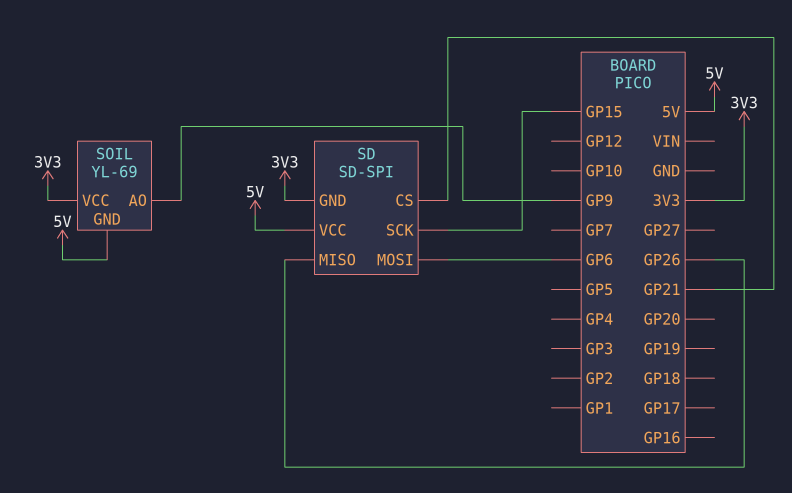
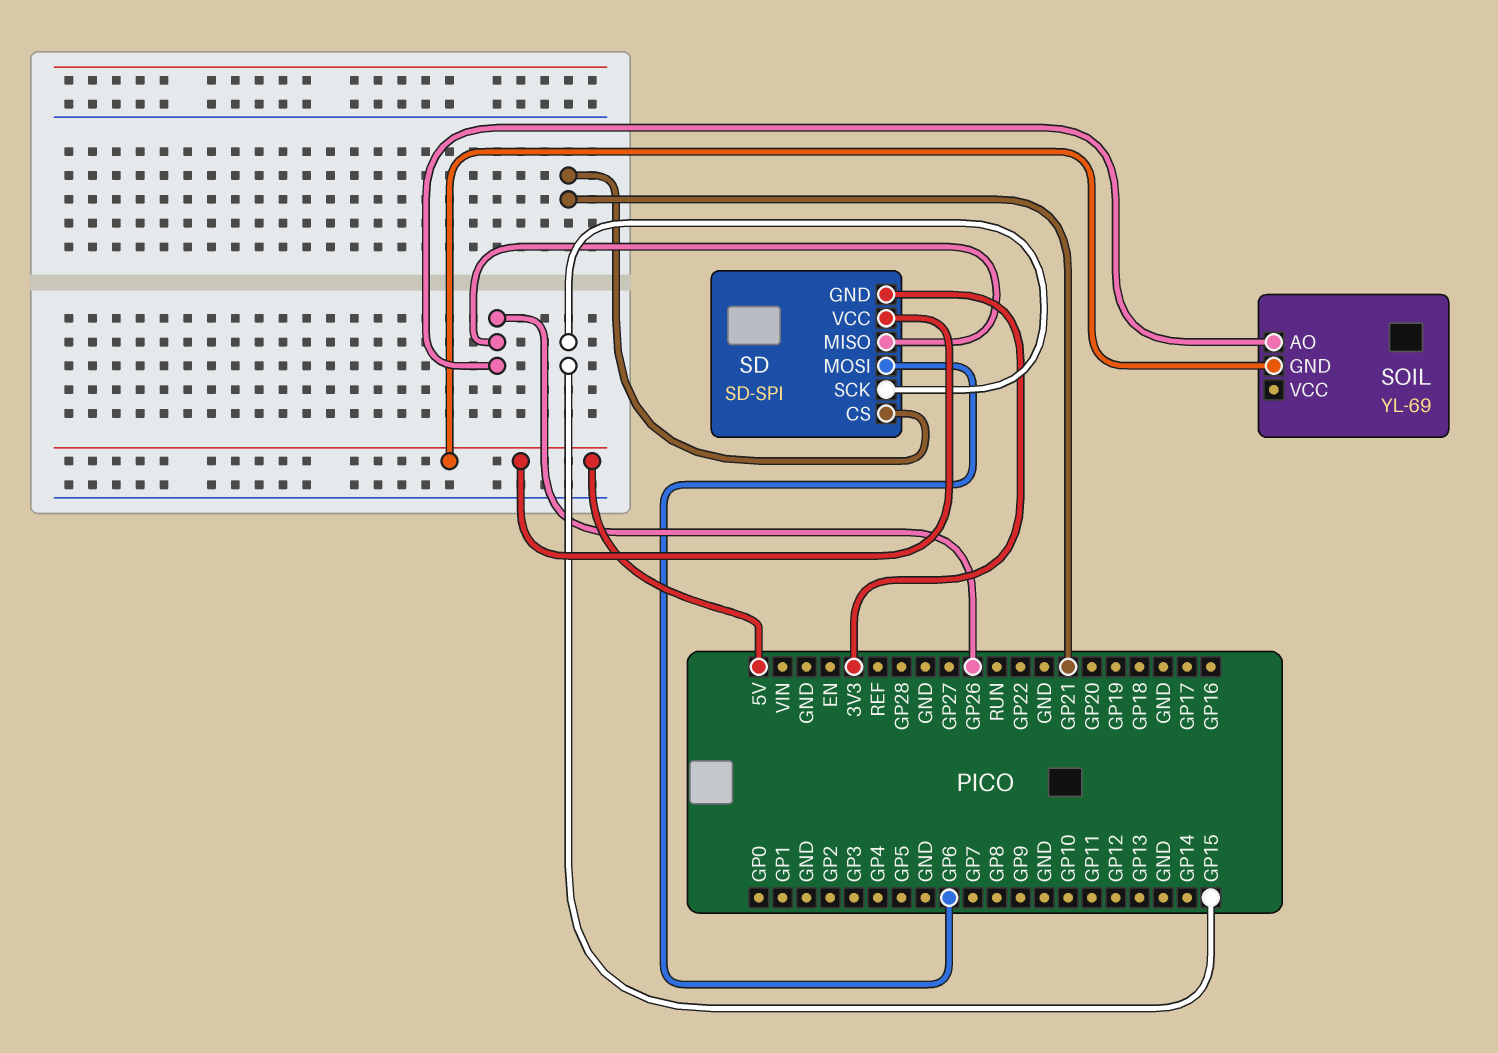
SOIL pin AO: GP9 -> GP26
SOIL pin VCC: 3V3 -> none

